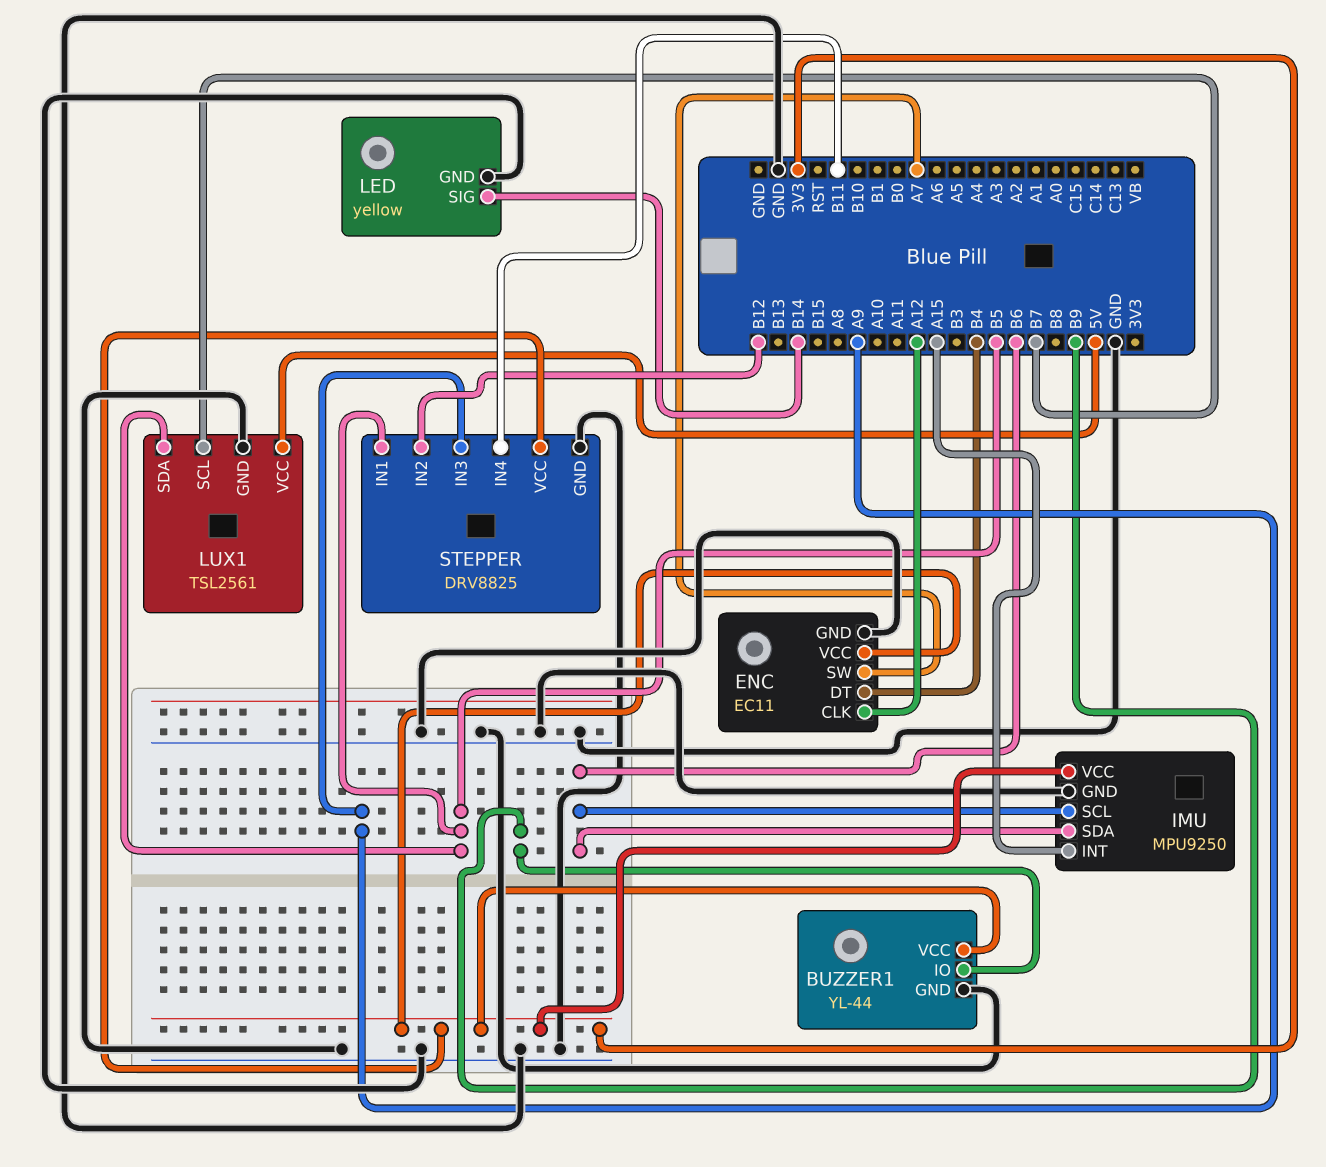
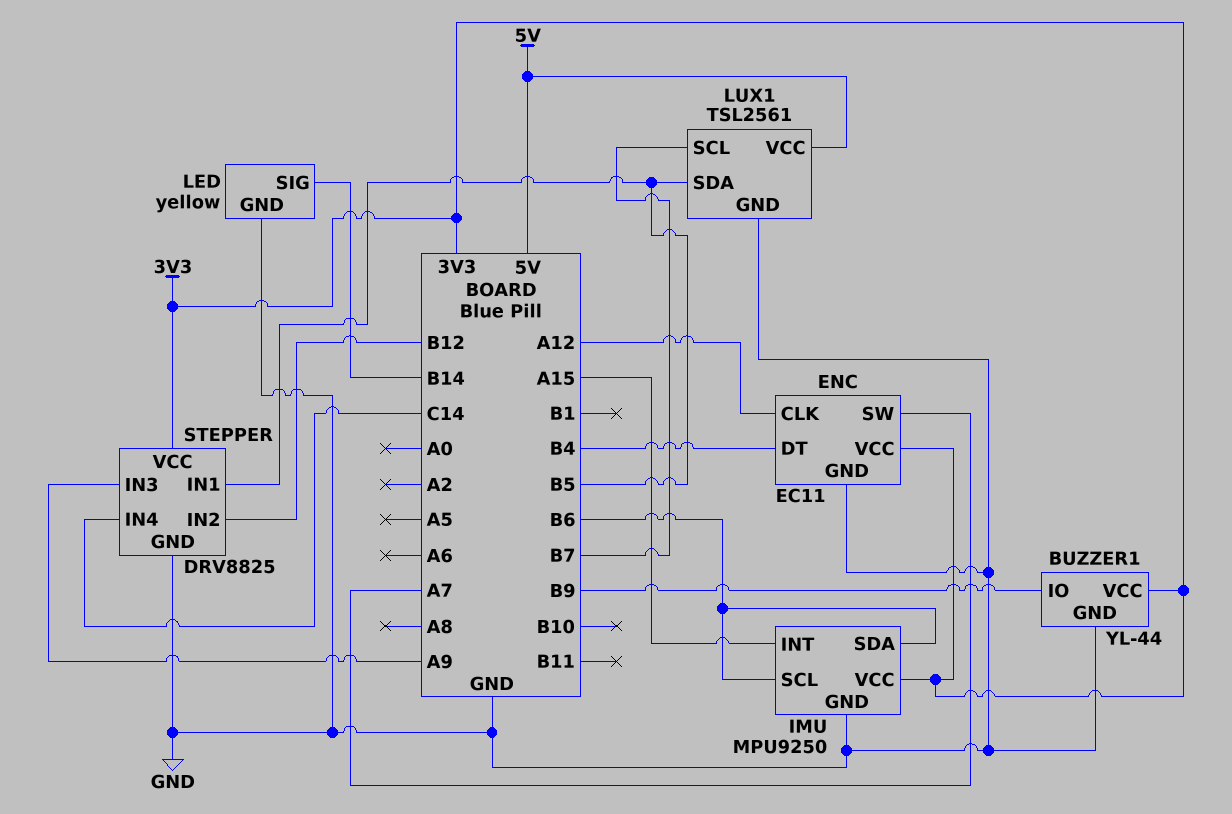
STEPPER pin IN4: B11 -> C14

